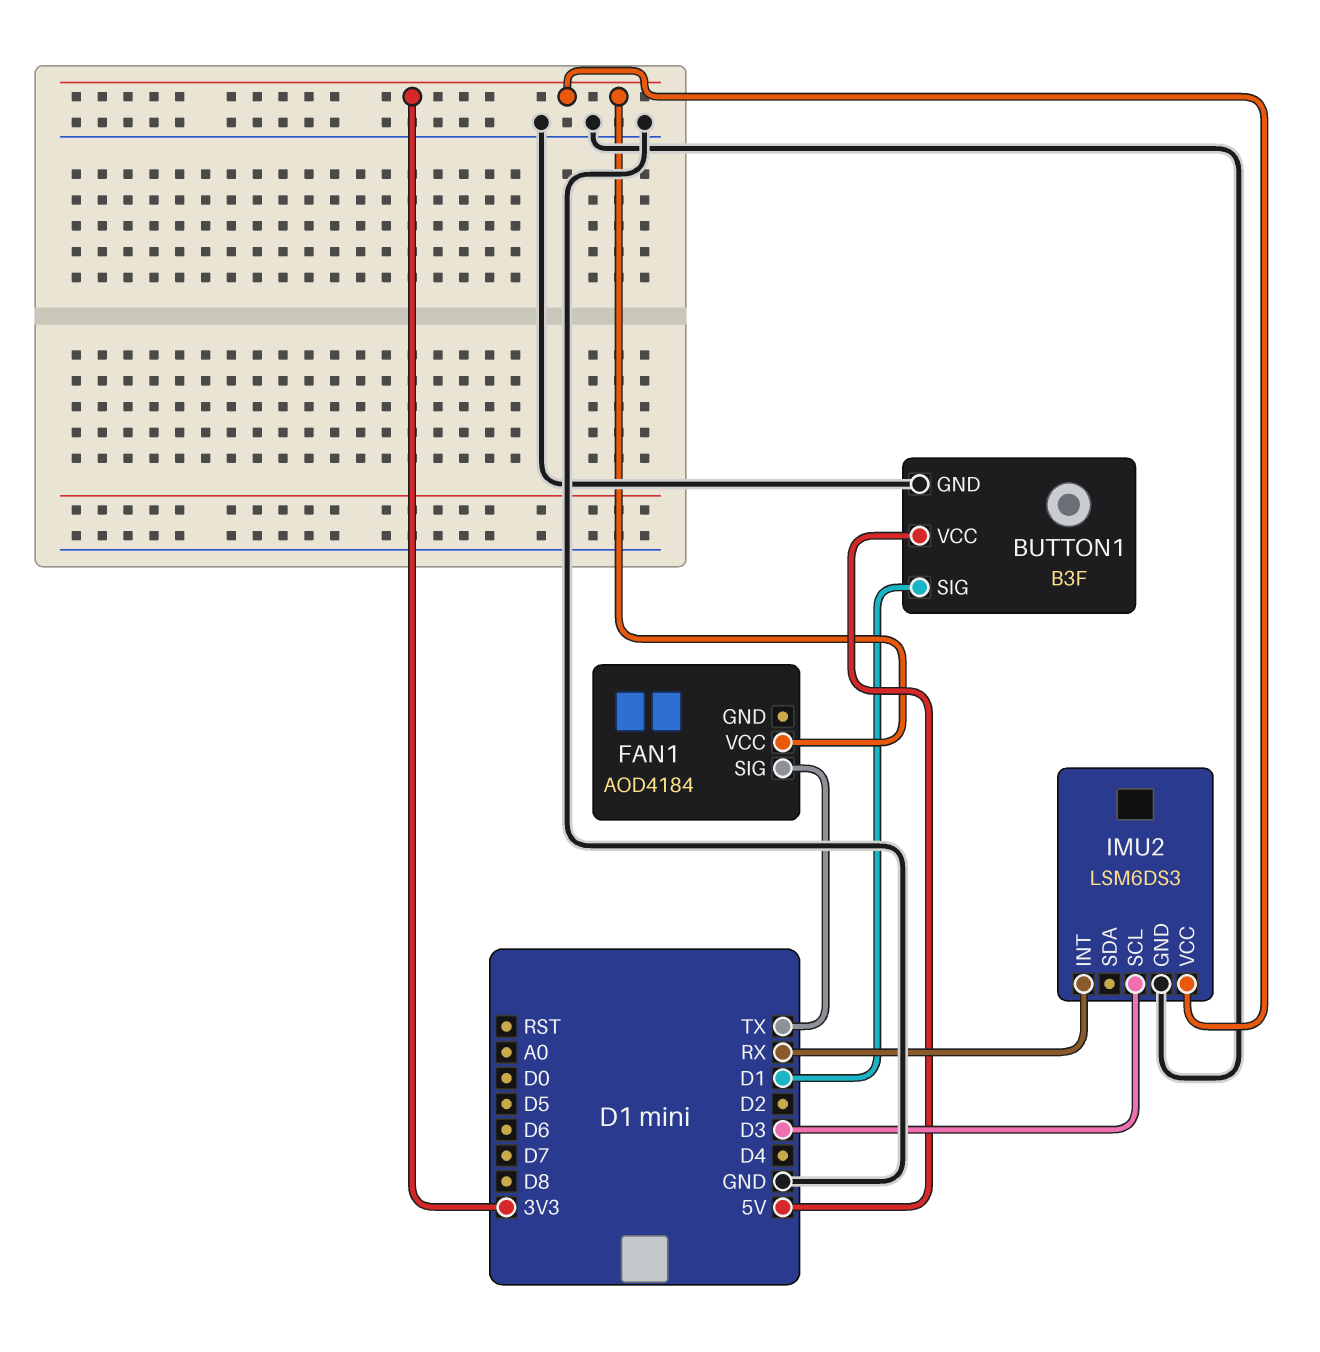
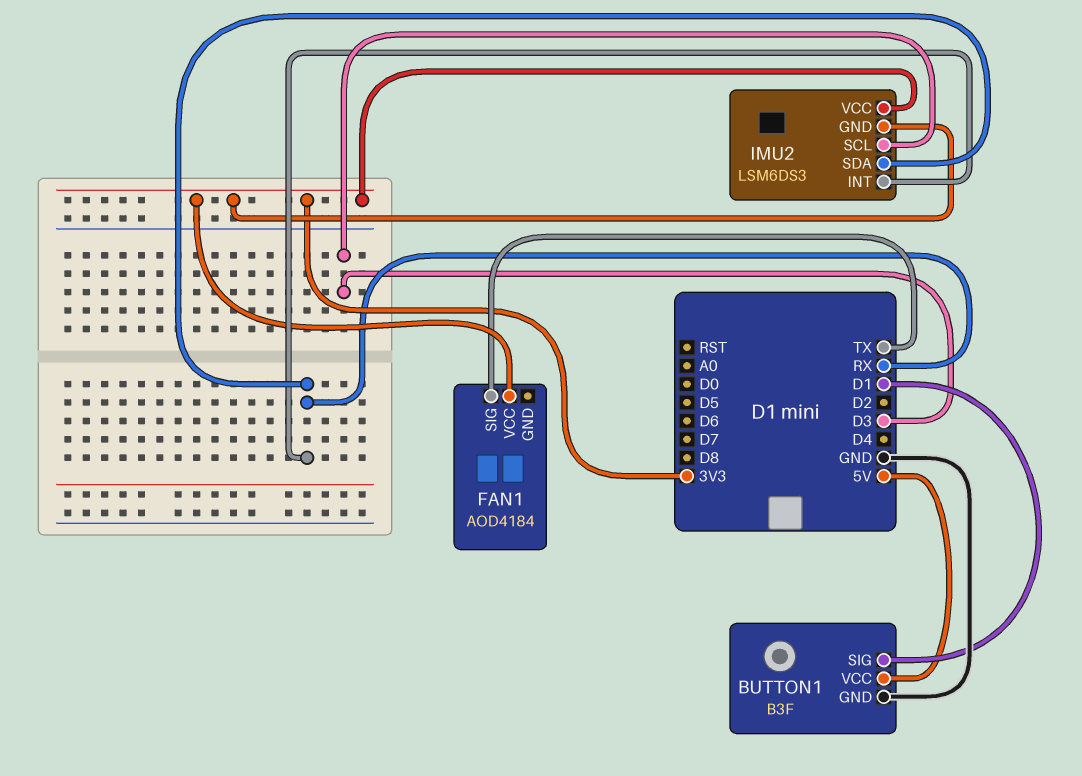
IMU2 pin GND: GND -> 3V3
IMU2 pin SDA: none -> RX

